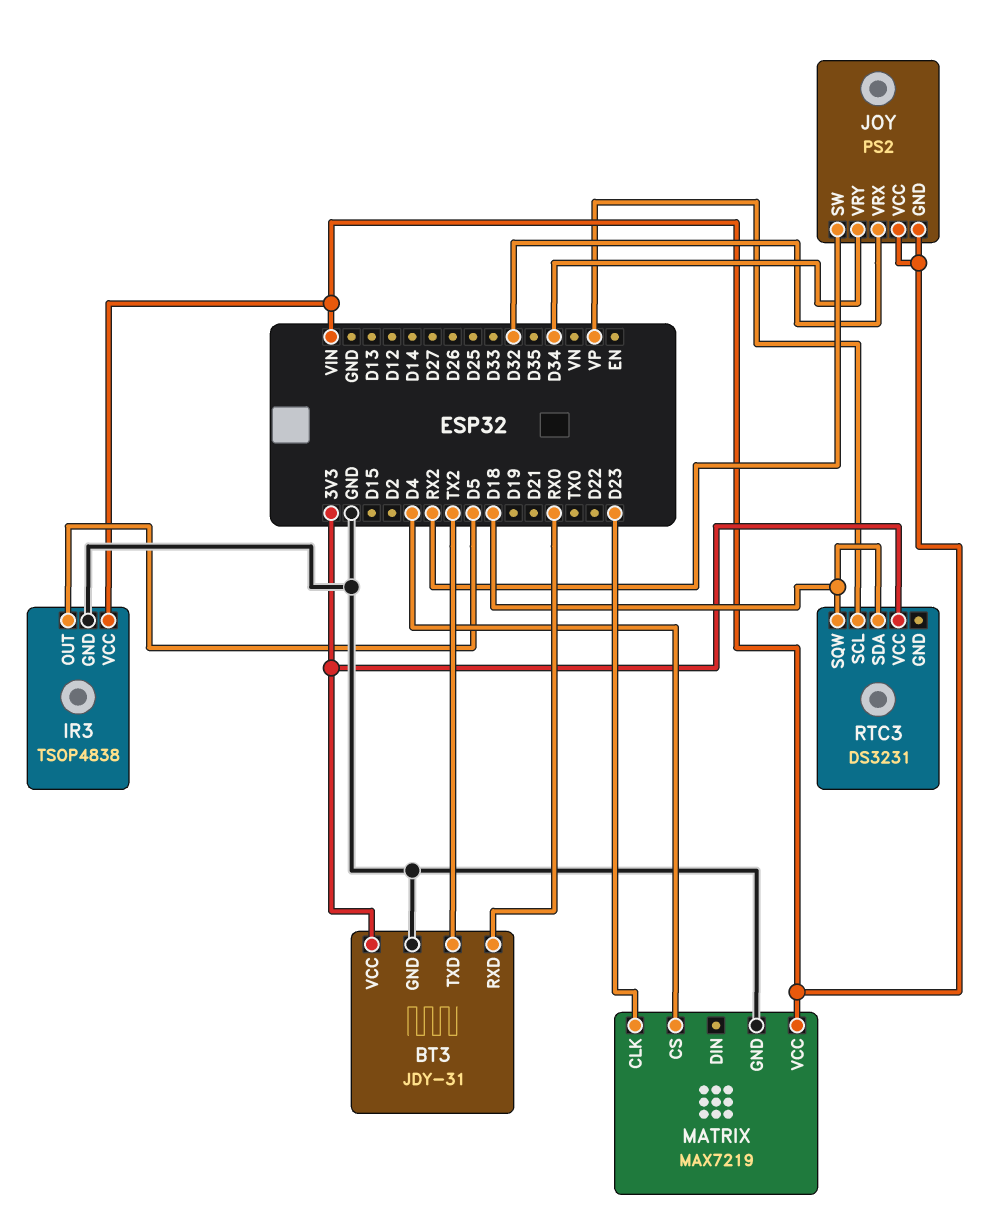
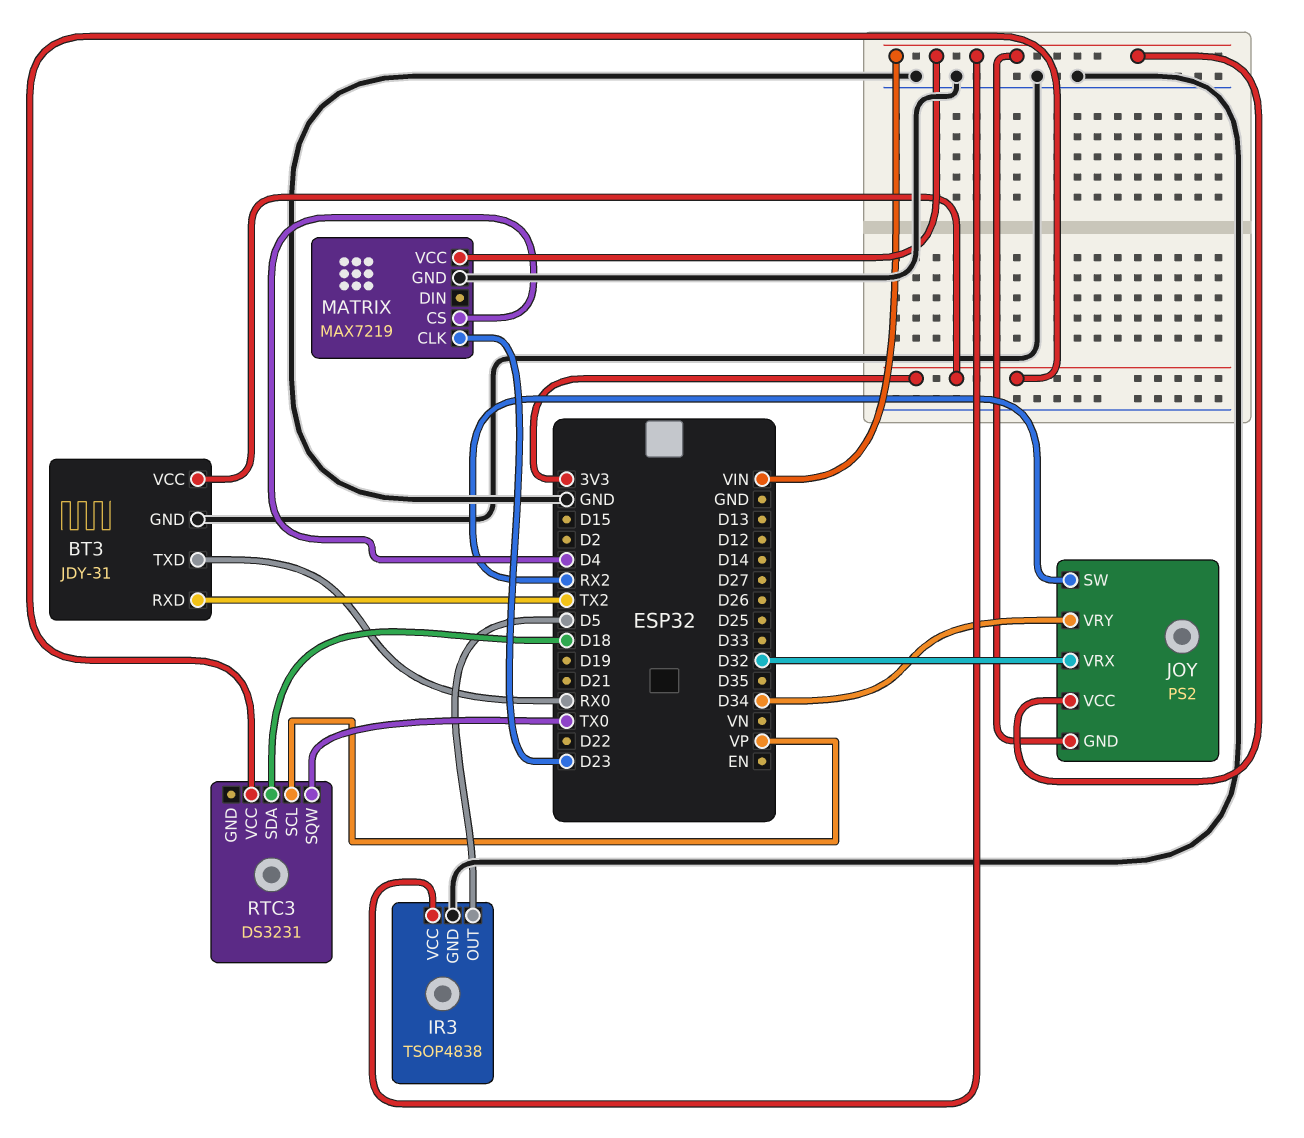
BT3 pin RXD: RX0 -> TX2
BT3 pin TXD: TX2 -> RX0
RTC3 pin SQW: D18 -> TX0

